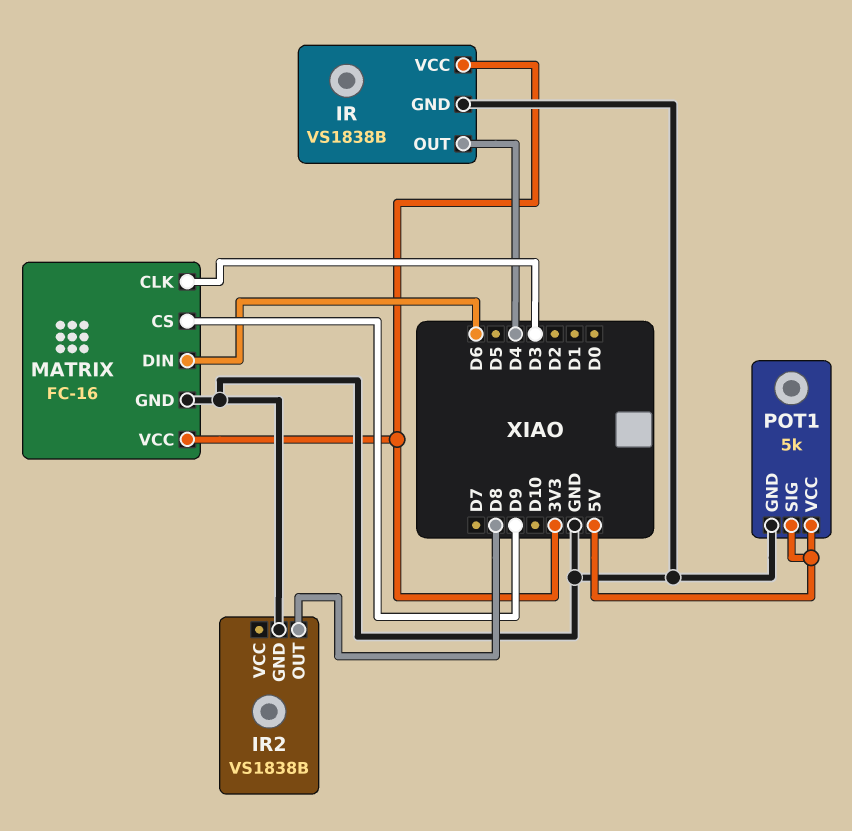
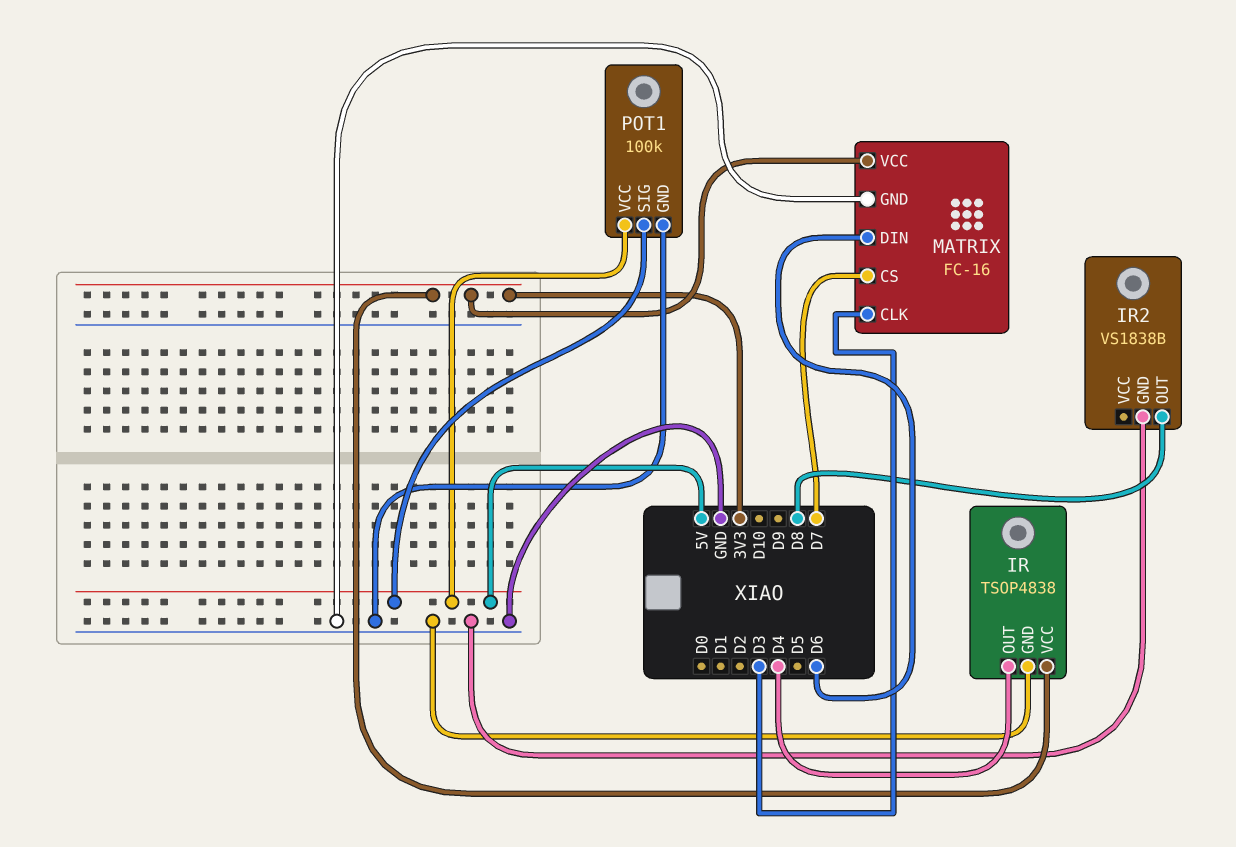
IR: VS1838B -> TSOP4838
MATRIX pin CS: D9 -> D7
POT1: 5k -> 100k

